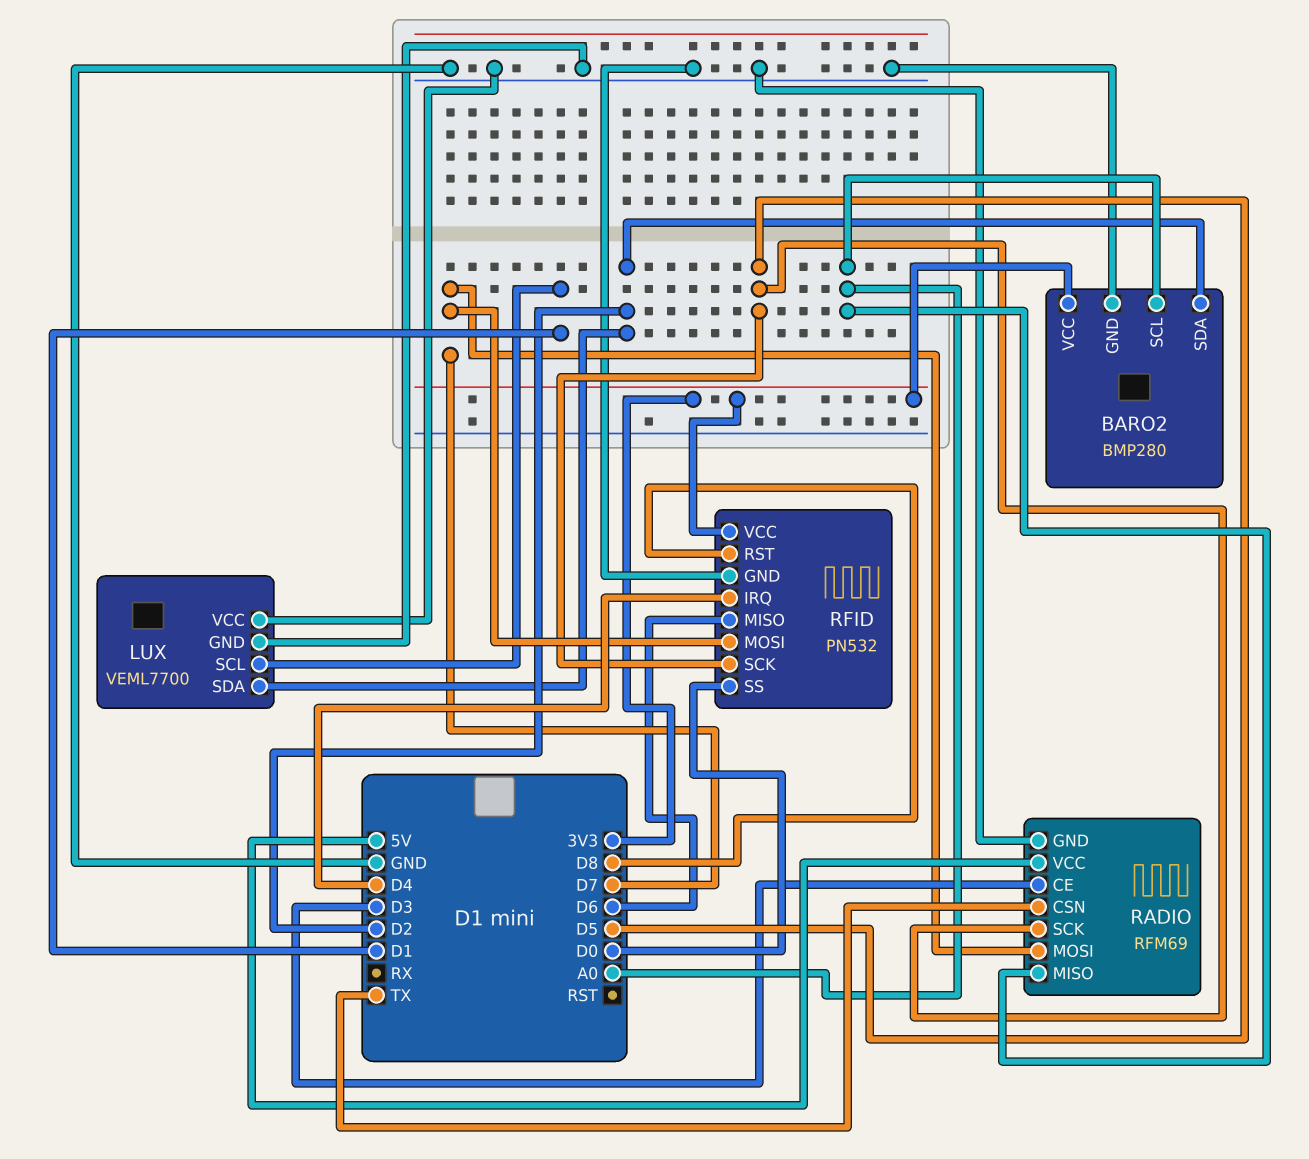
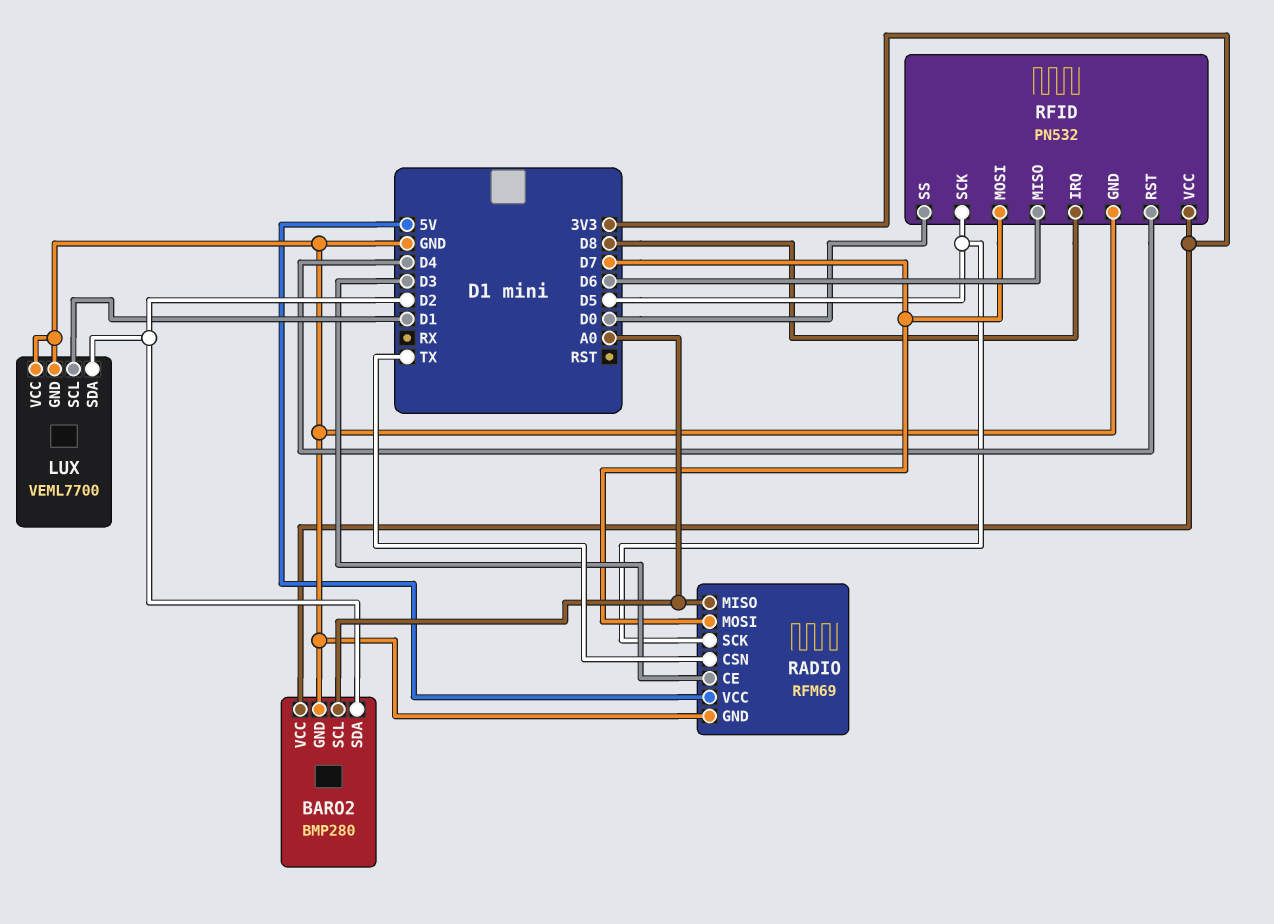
RFID pin IRQ: D4 -> D8
RFID pin RST: D8 -> D4

